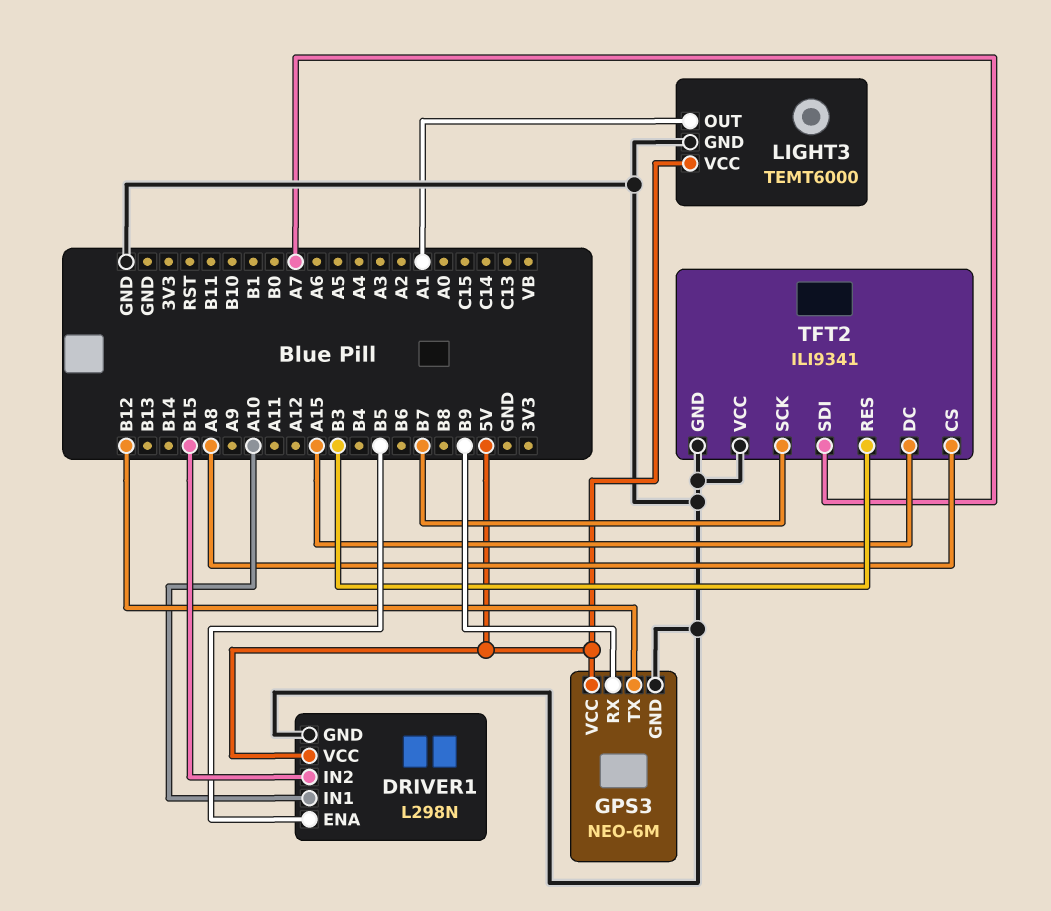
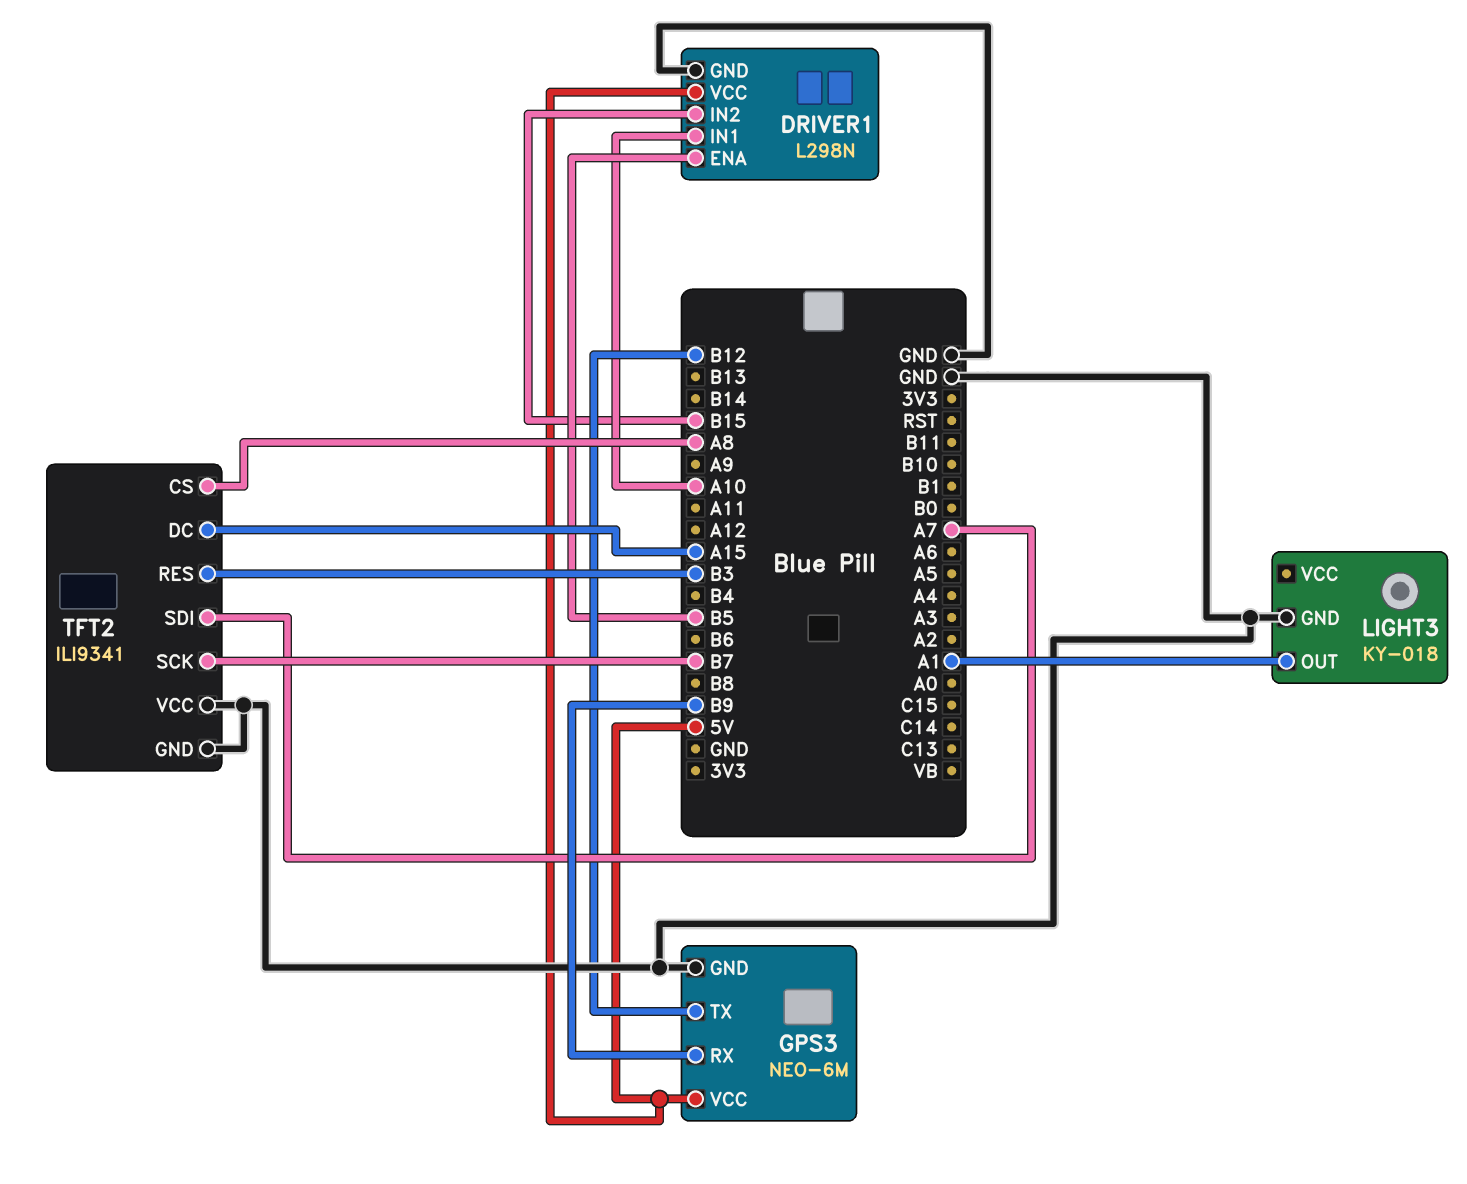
LIGHT3: TEMT6000 -> KY-018
LIGHT3 pin VCC: 5V -> none

